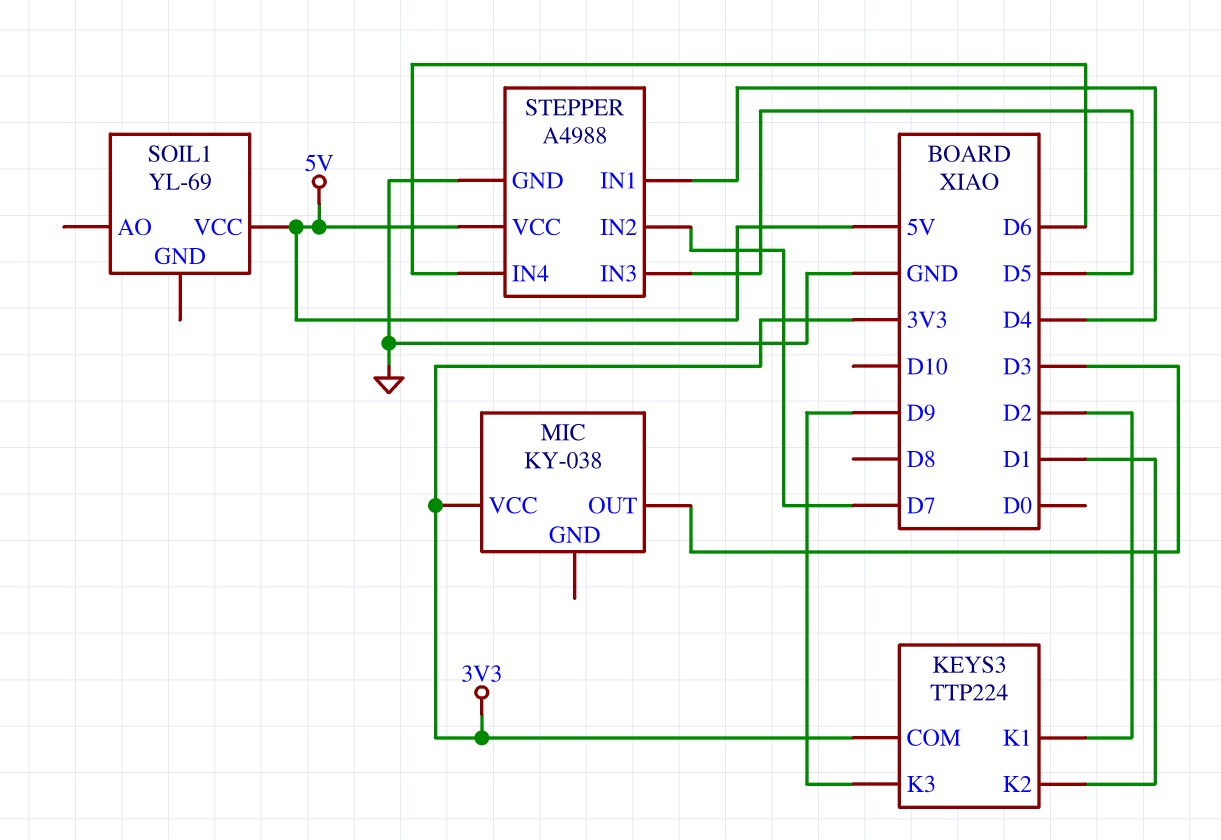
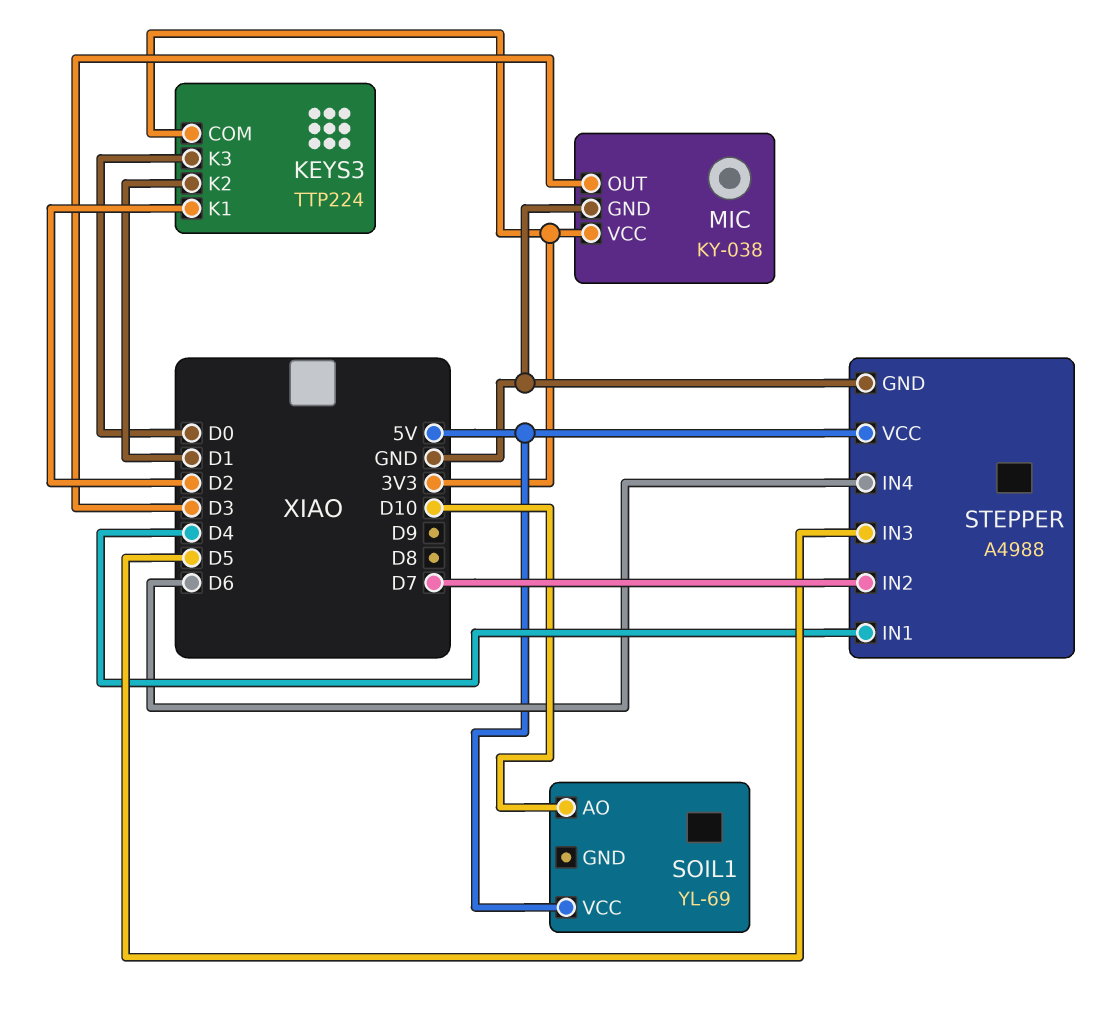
KEYS3 pin K3: D9 -> D0
MIC pin GND: none -> GND
SOIL1 pin AO: none -> D10

